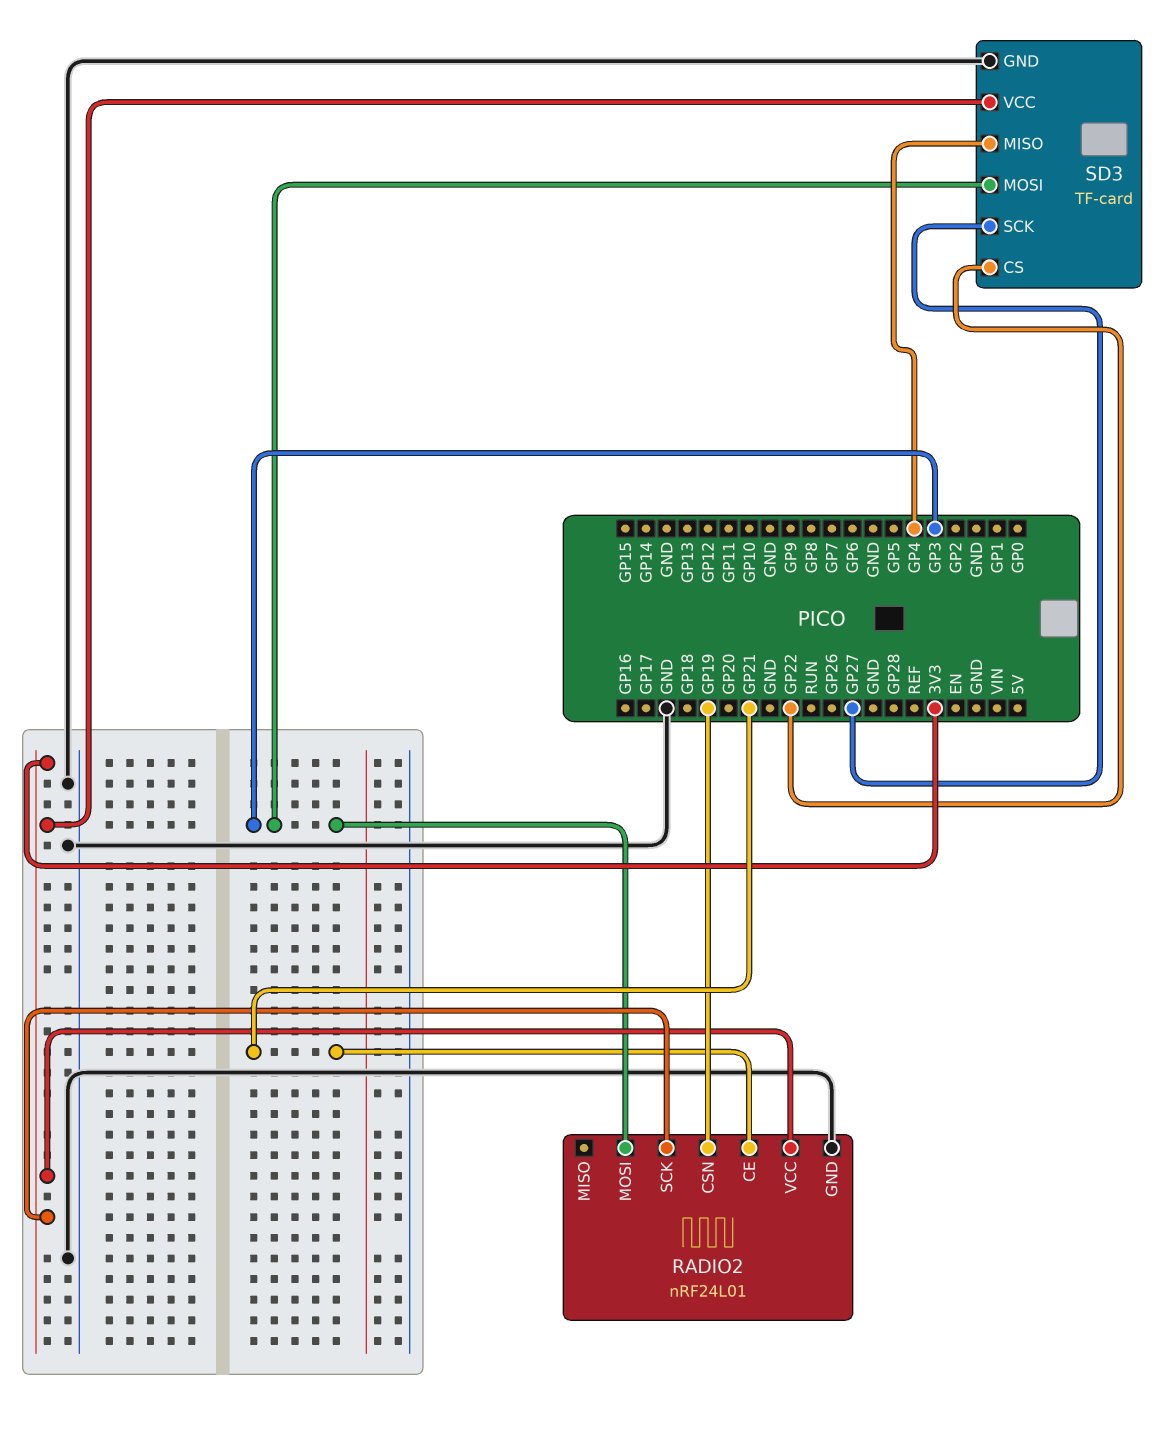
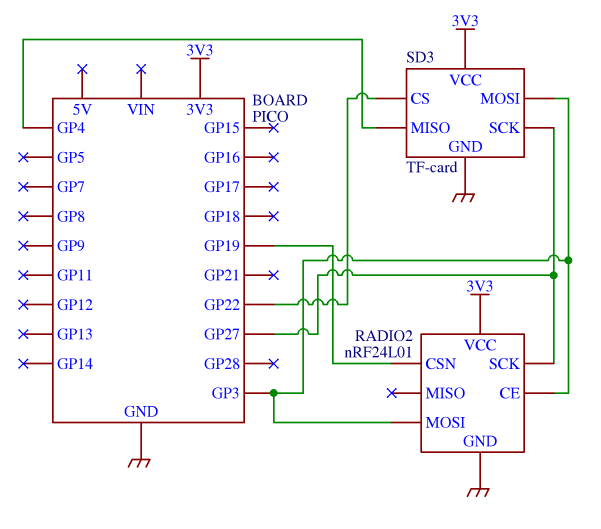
RADIO2 pin CE: GP21 -> GP3
RADIO2 pin SCK: 3V3 -> GP27

